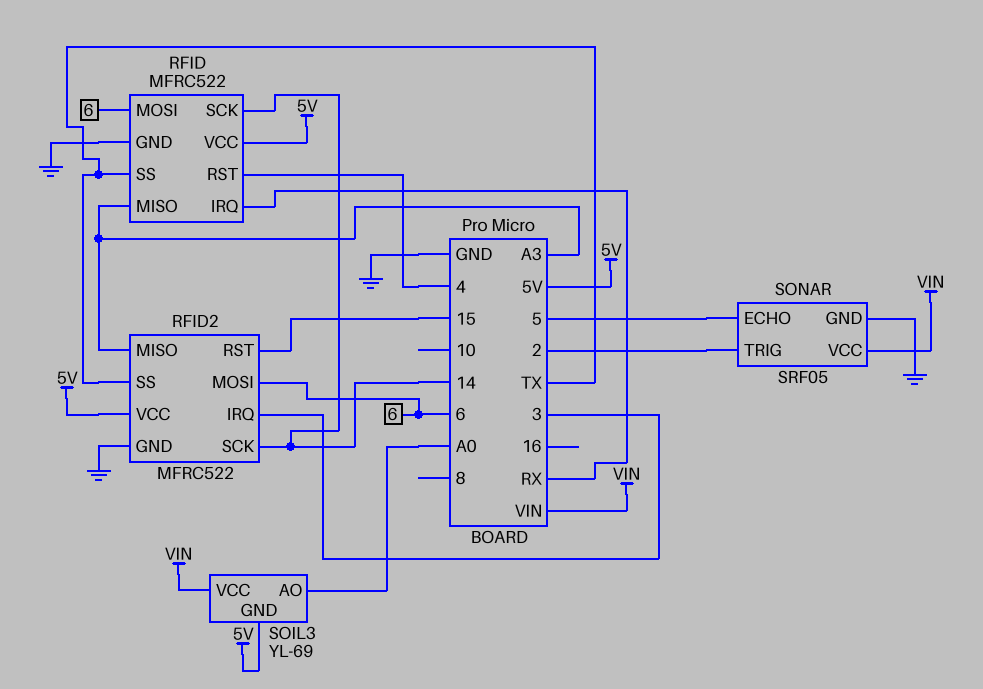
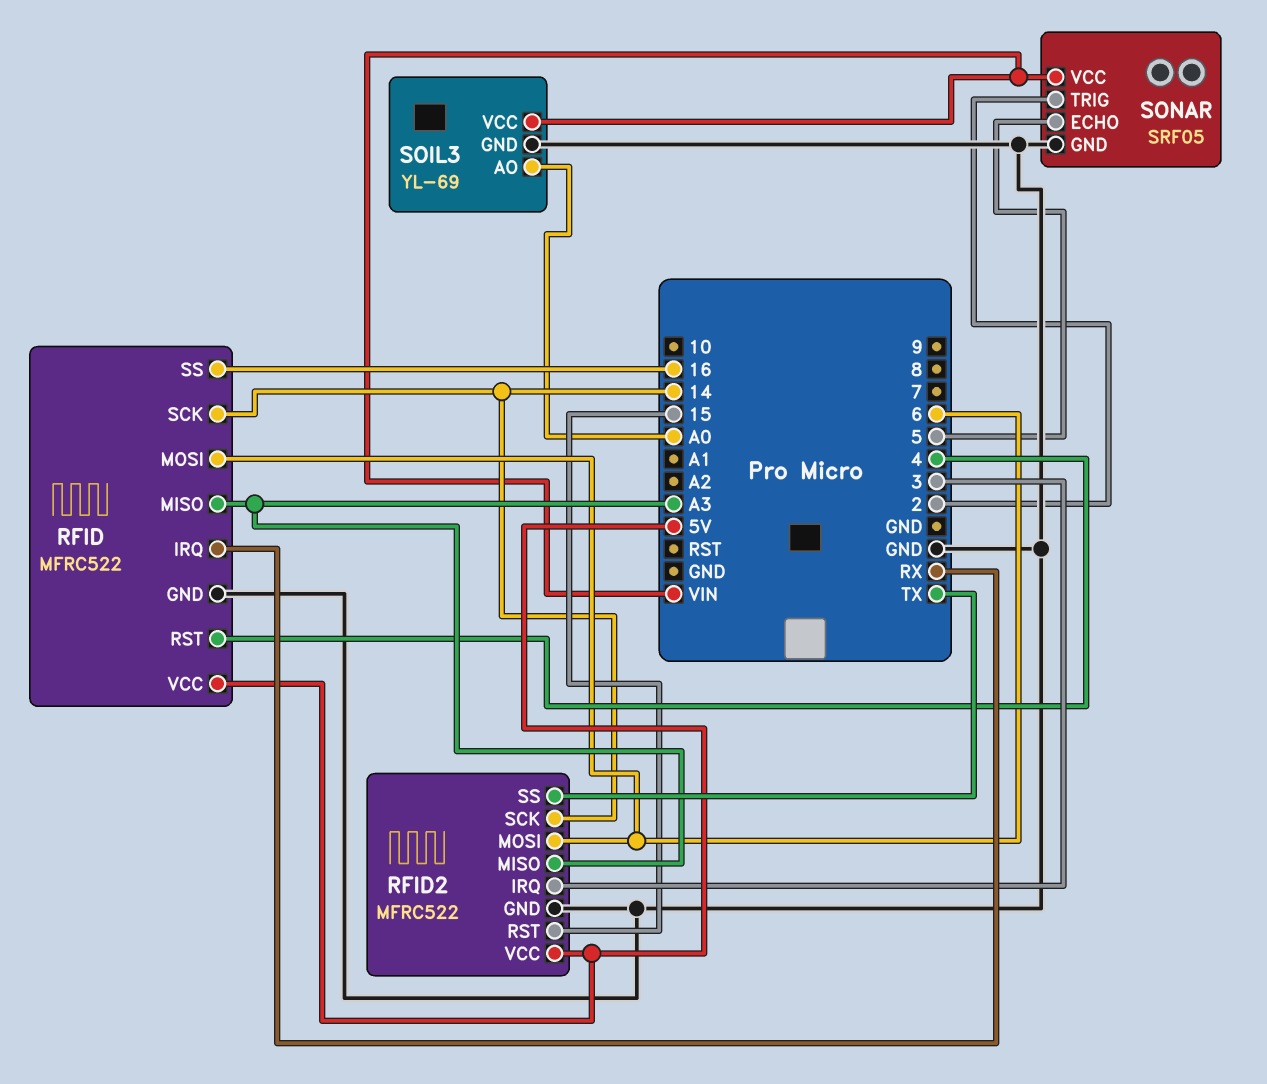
RFID pin SS: TX -> 16
SOIL3 pin GND: 5V -> GND

